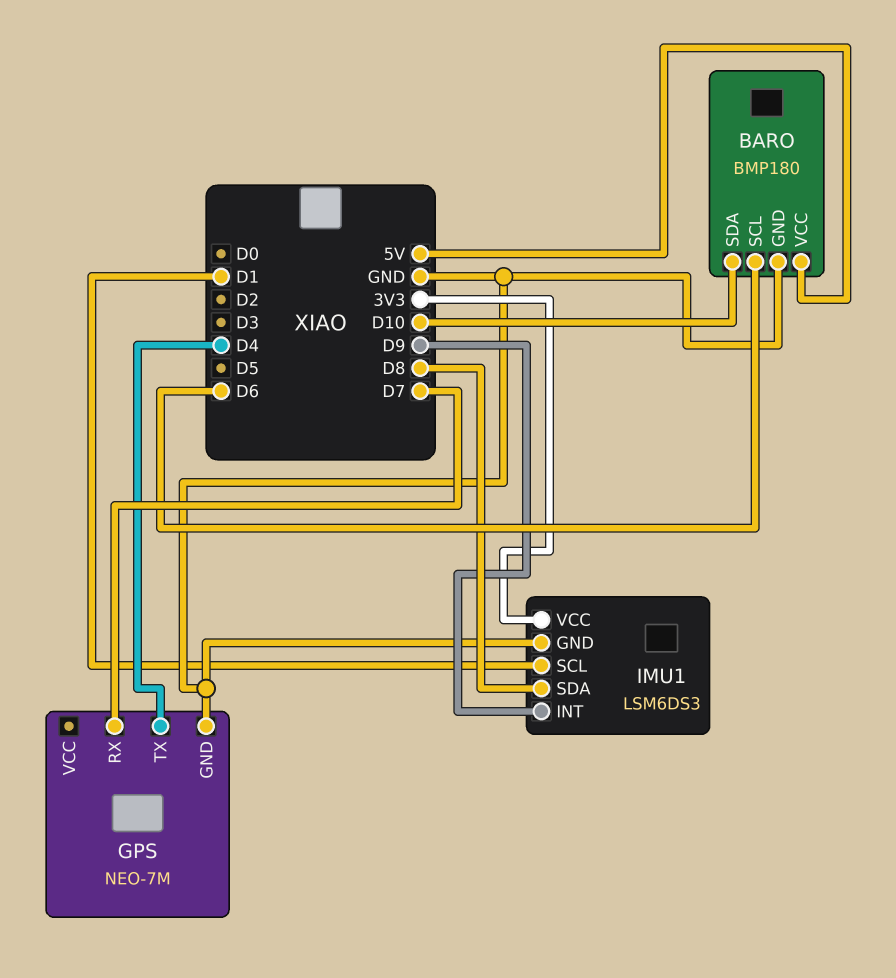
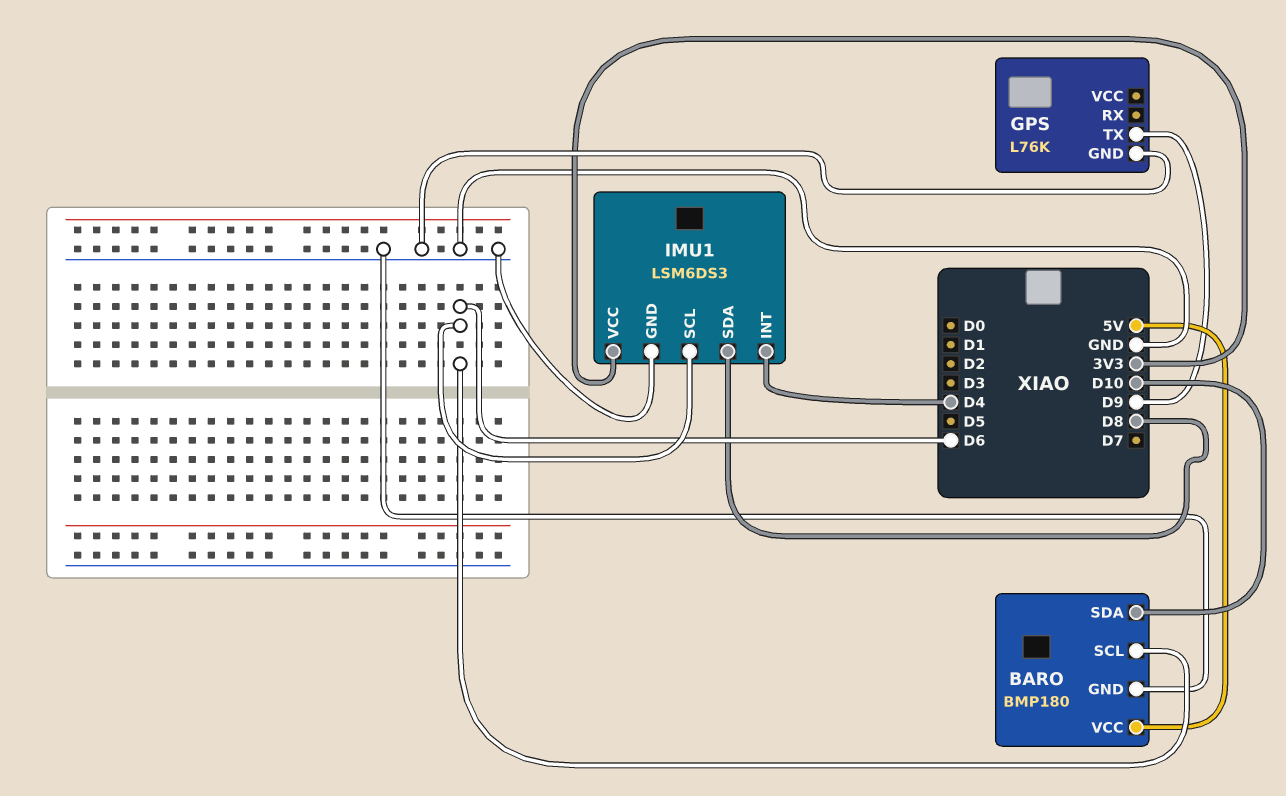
GPS: NEO-7M -> L76K
GPS pin RX: D7 -> none
GPS pin TX: D4 -> D9
IMU1 pin INT: D9 -> D4
IMU1 pin SCL: D1 -> D6

